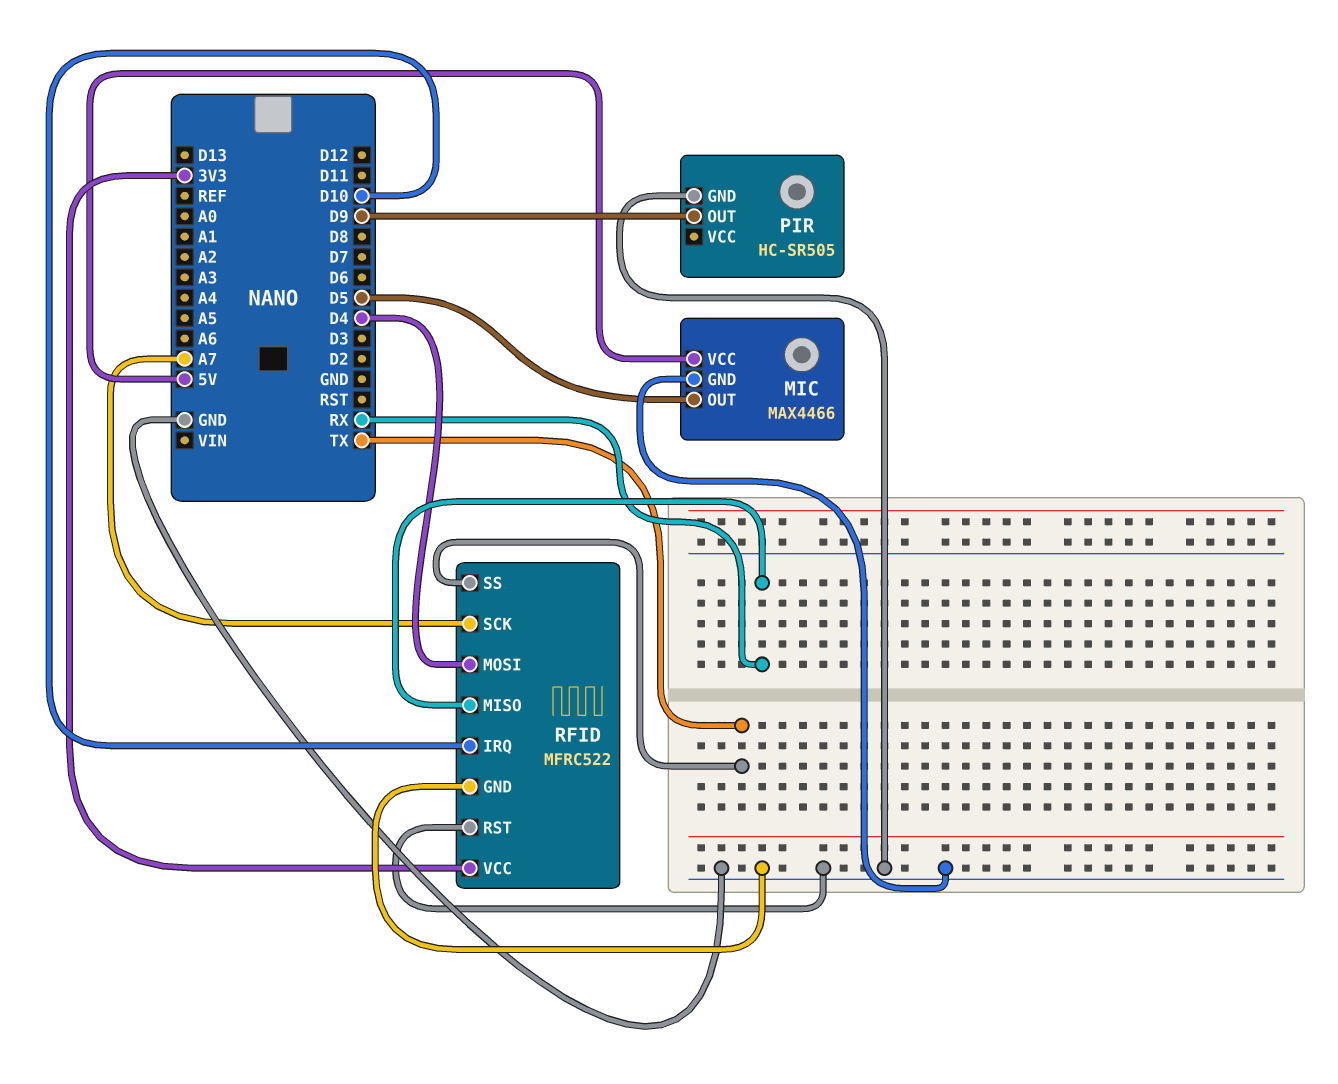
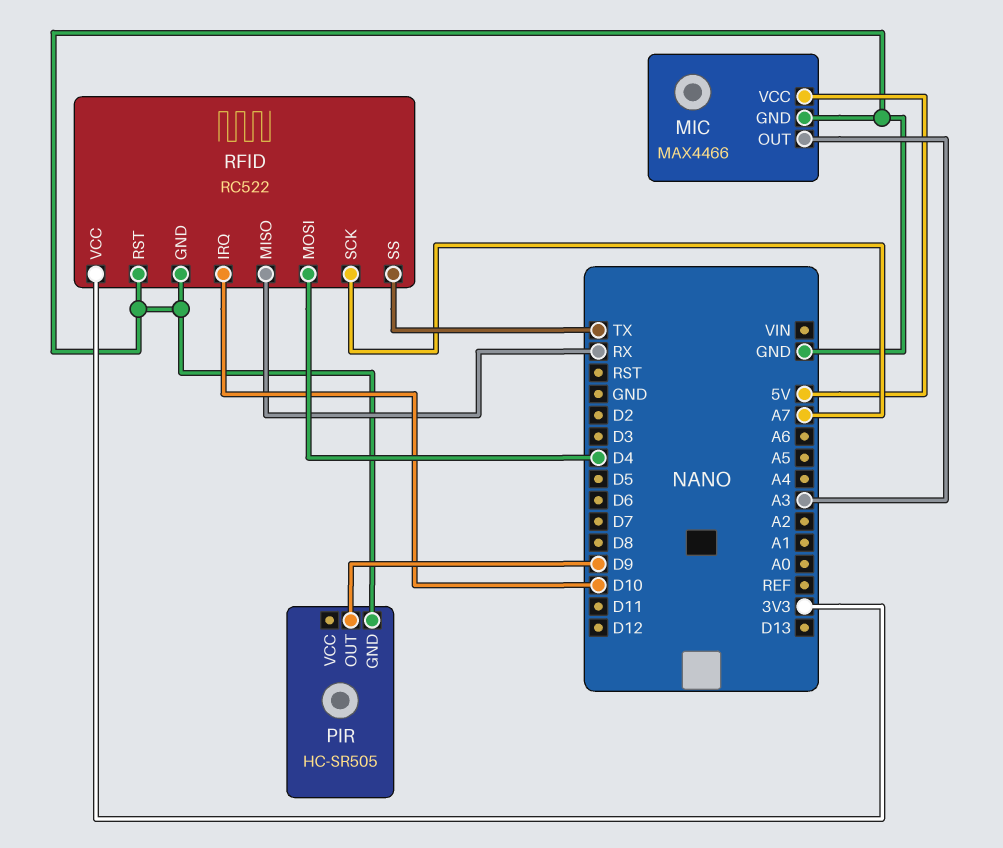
MIC pin OUT: D5 -> A3
RFID: MFRC522 -> RC522

